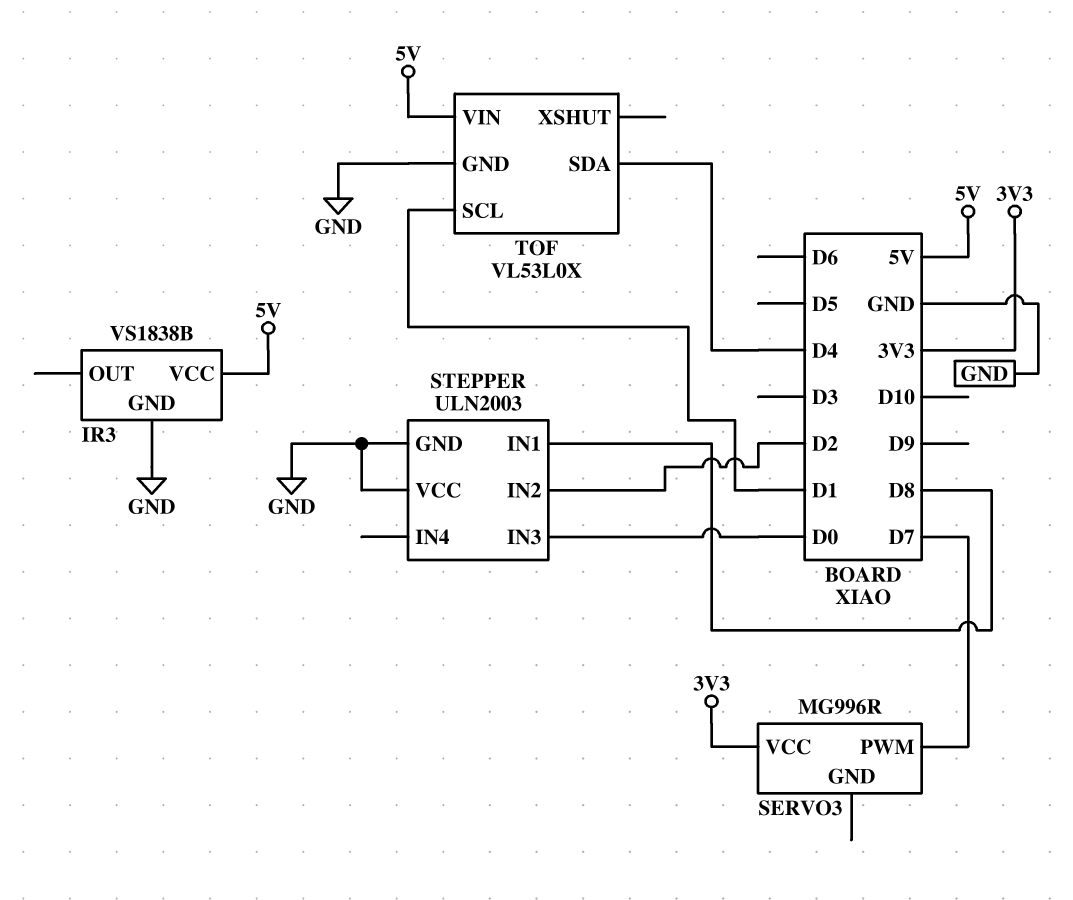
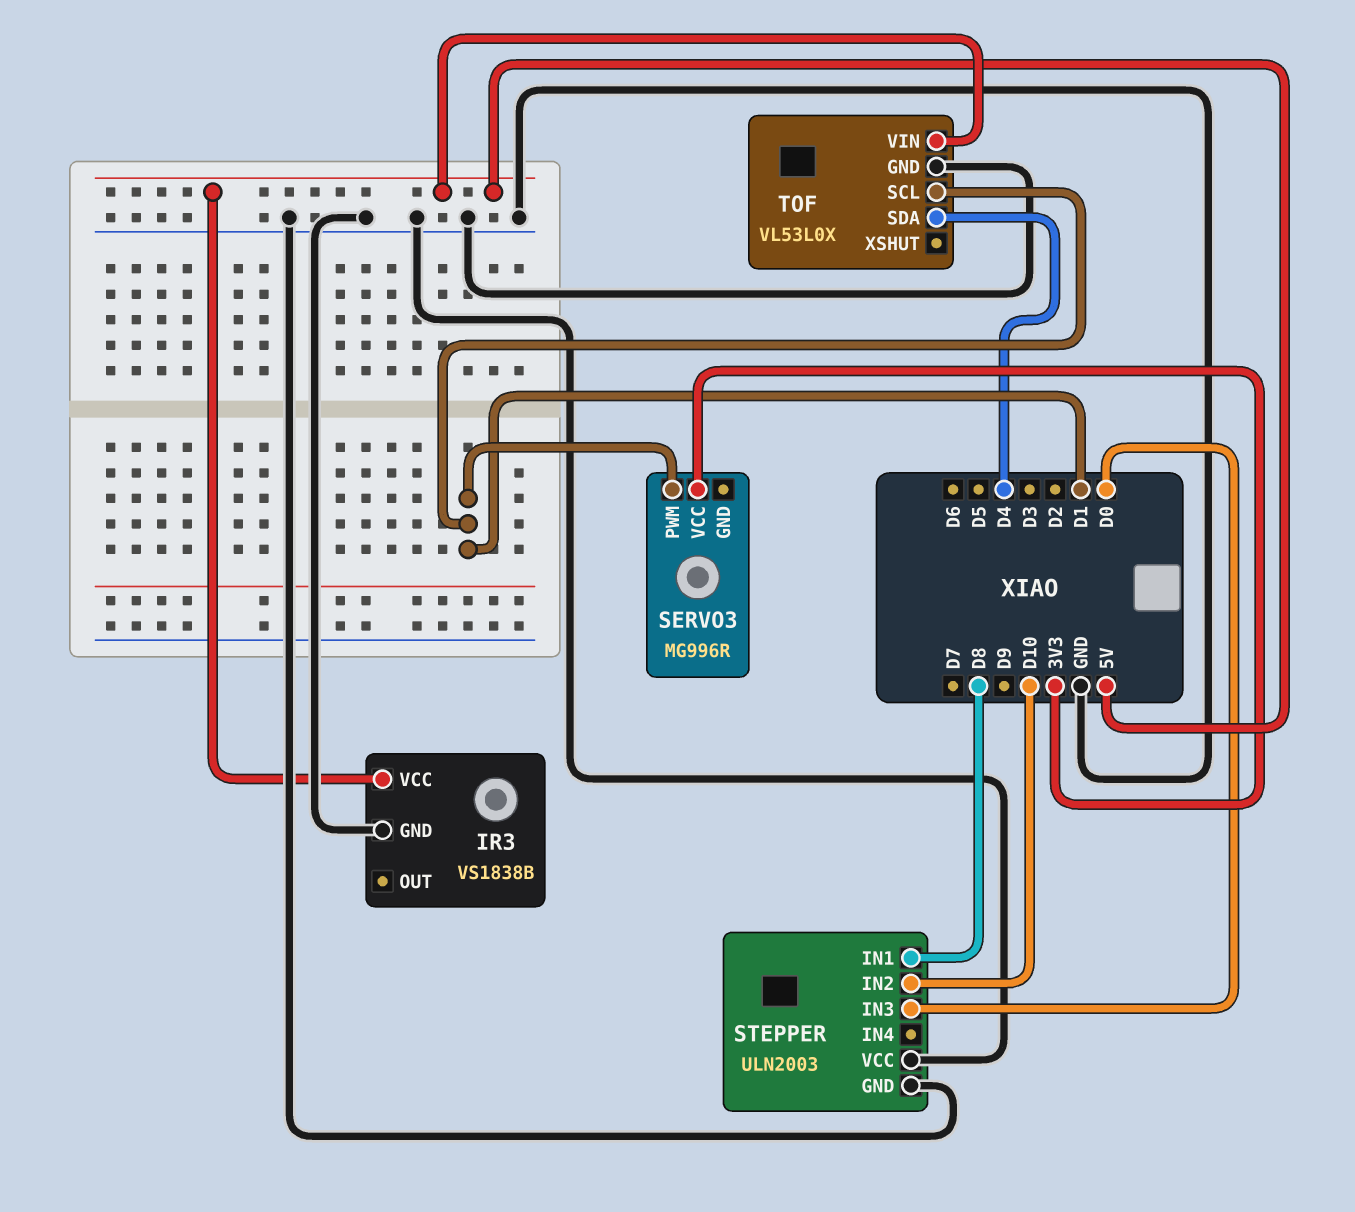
SERVO3 pin PWM: D7 -> D1
STEPPER pin IN2: D2 -> D10

